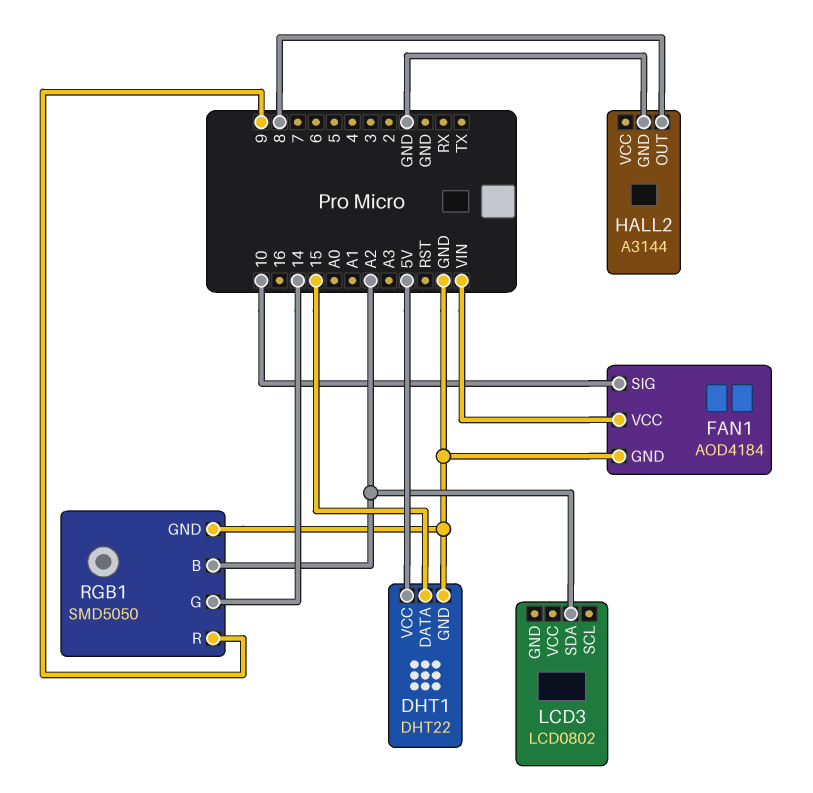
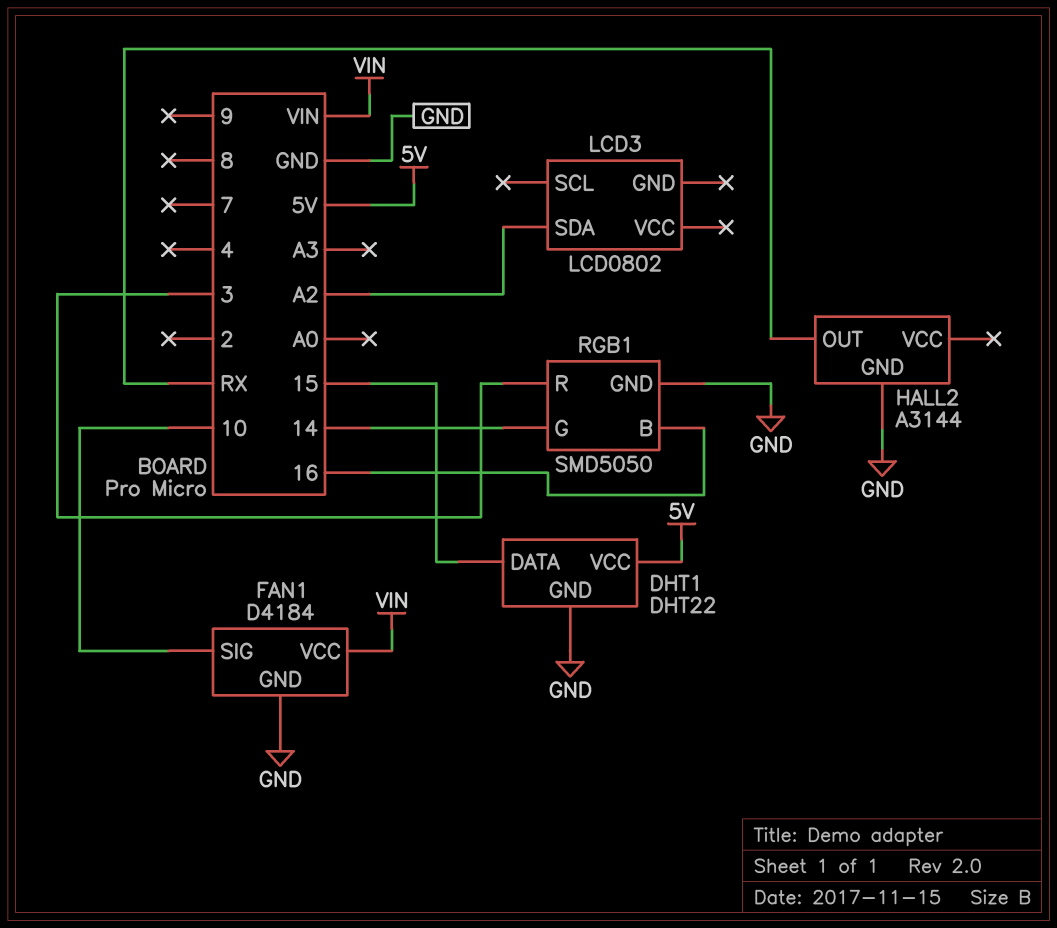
FAN1: AOD4184 -> D4184
HALL2 pin OUT: 8 -> RX
RGB1 pin B: A2 -> 16
RGB1 pin R: 9 -> 3

